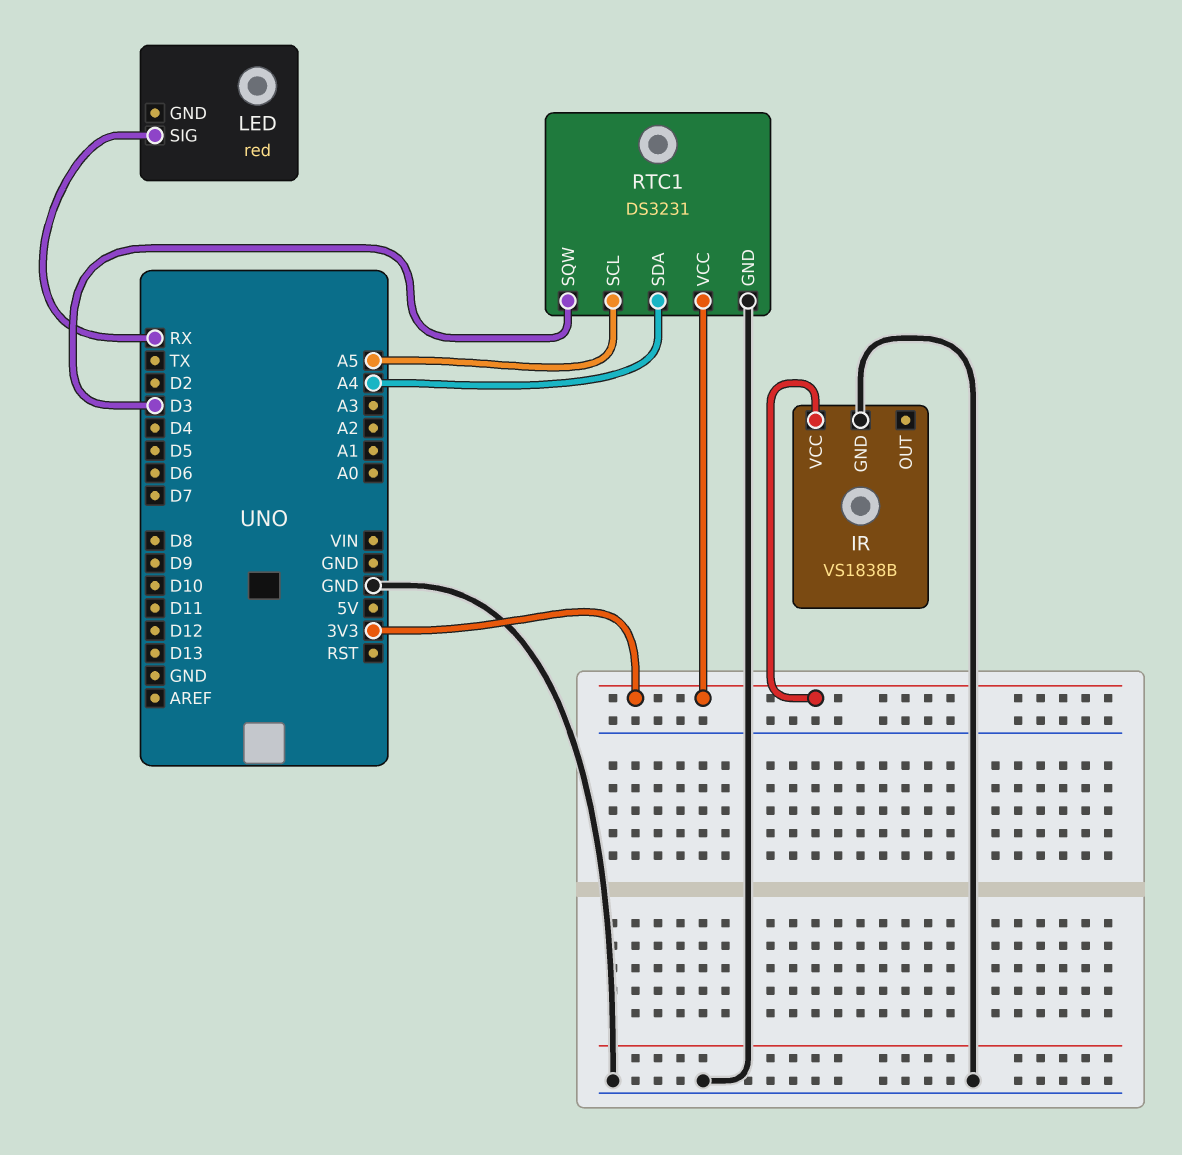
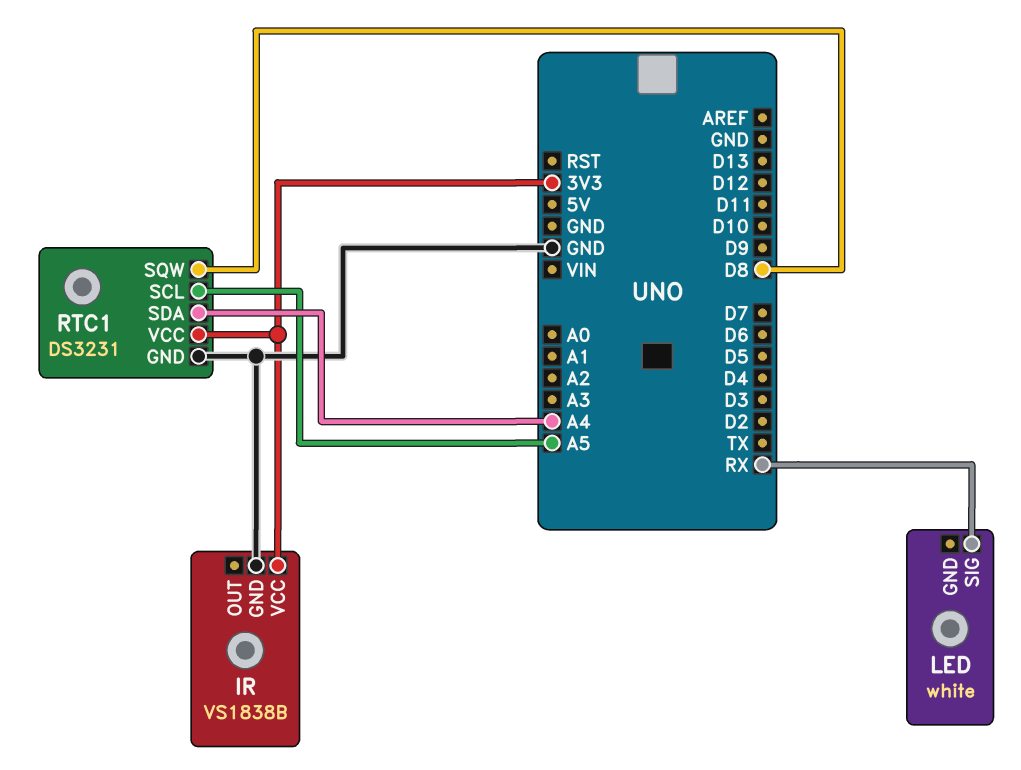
LED: red -> white
RTC1 pin SQW: D3 -> D8

